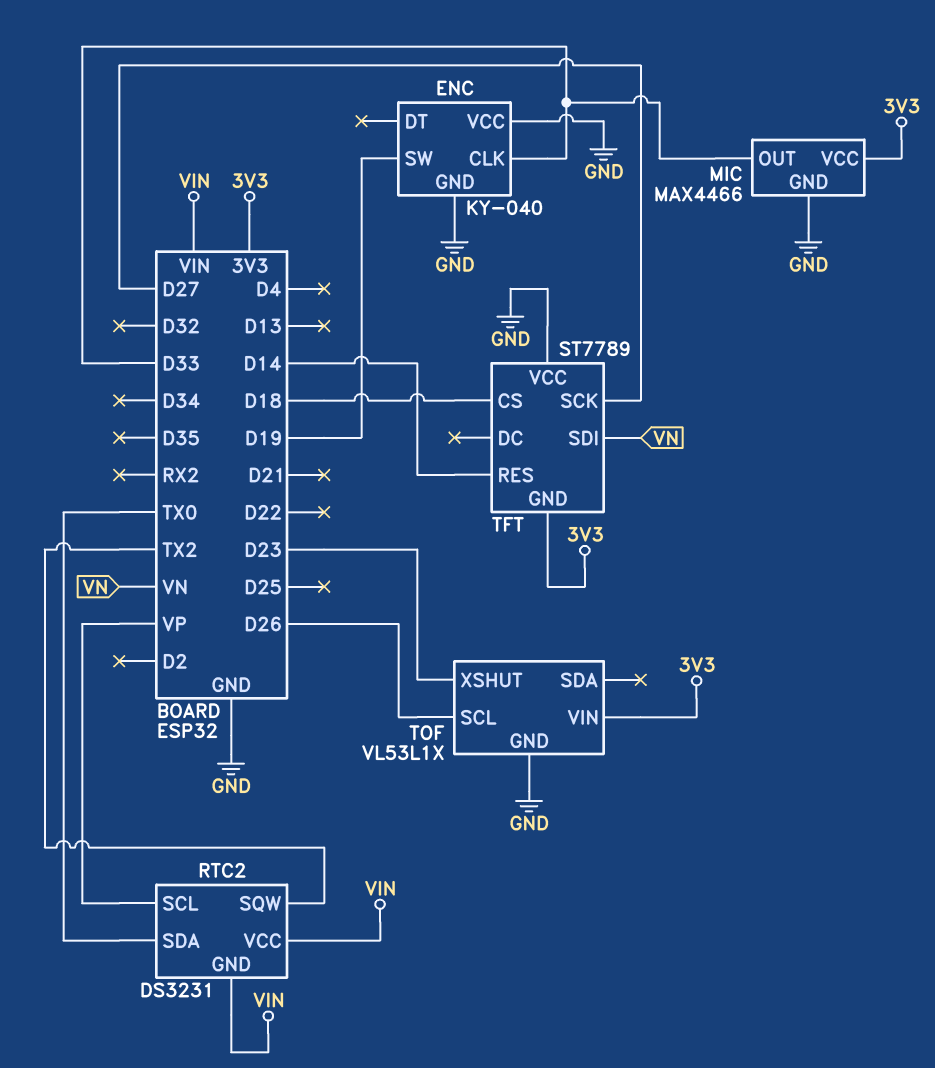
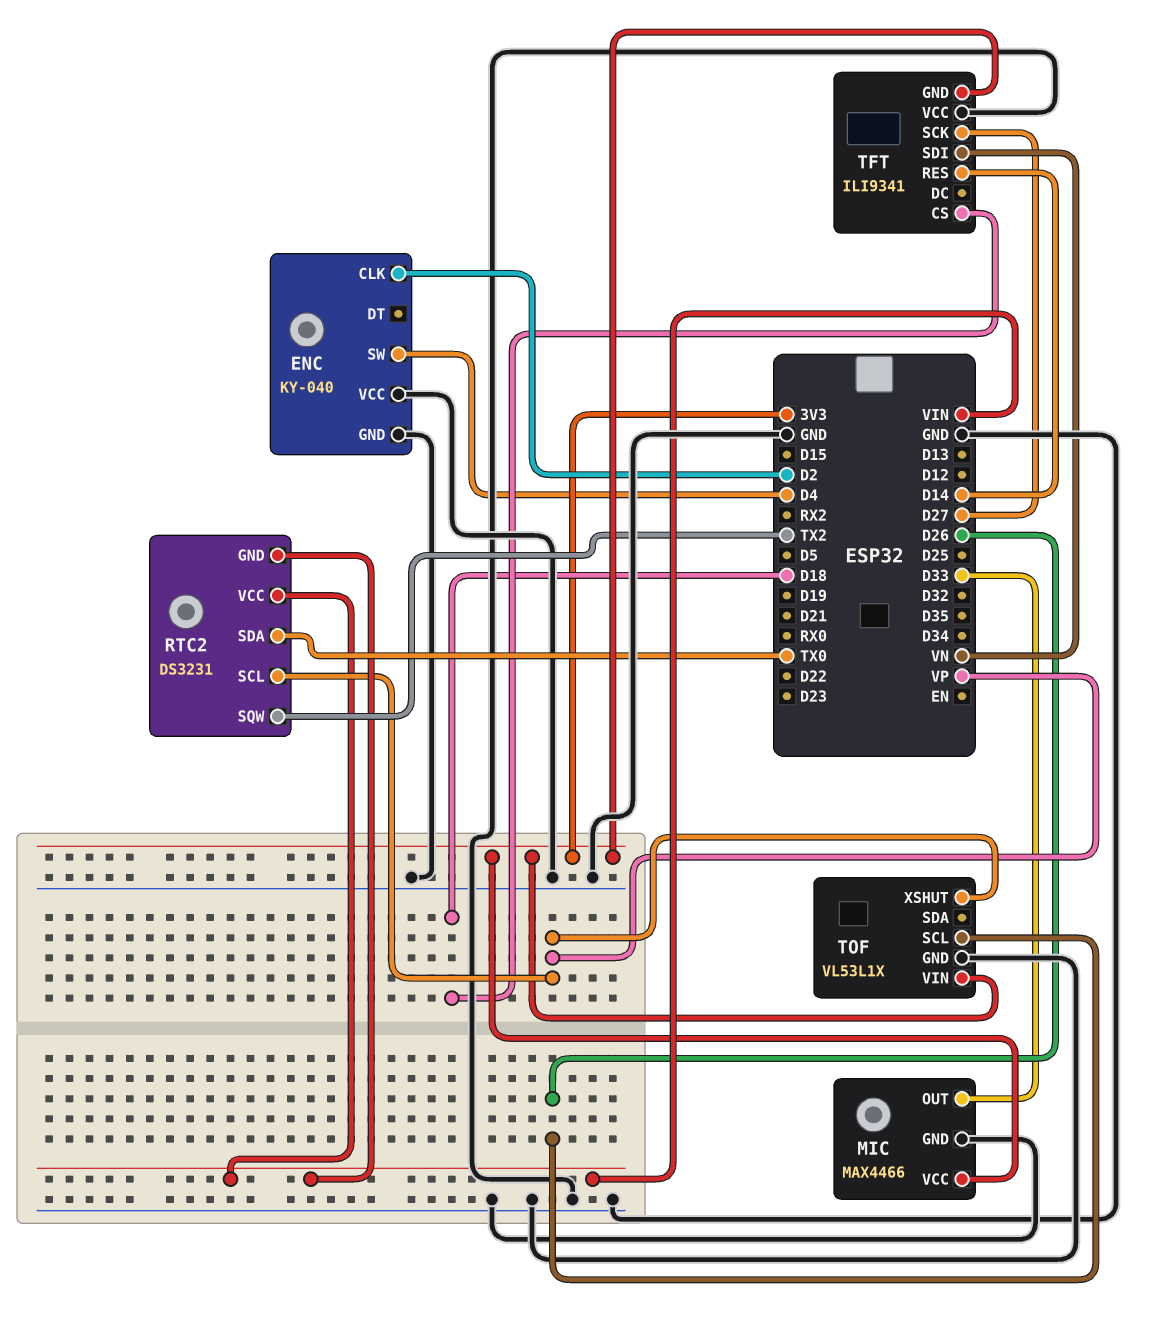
ENC pin CLK: D33 -> D2
ENC pin SW: D19 -> D4
TFT: ST7789 -> ILI9341
TOF pin XSHUT: D23 -> VP

